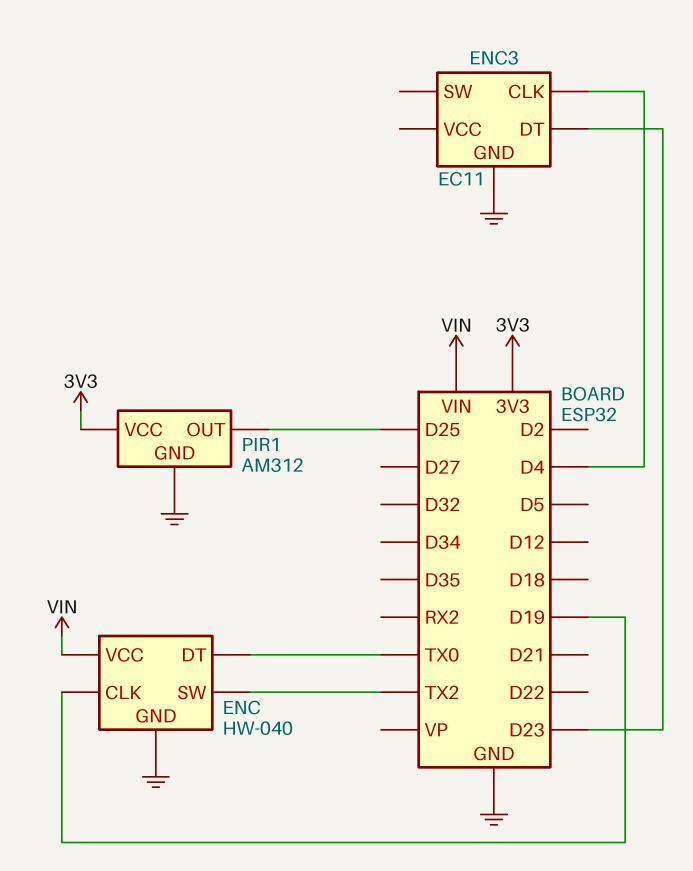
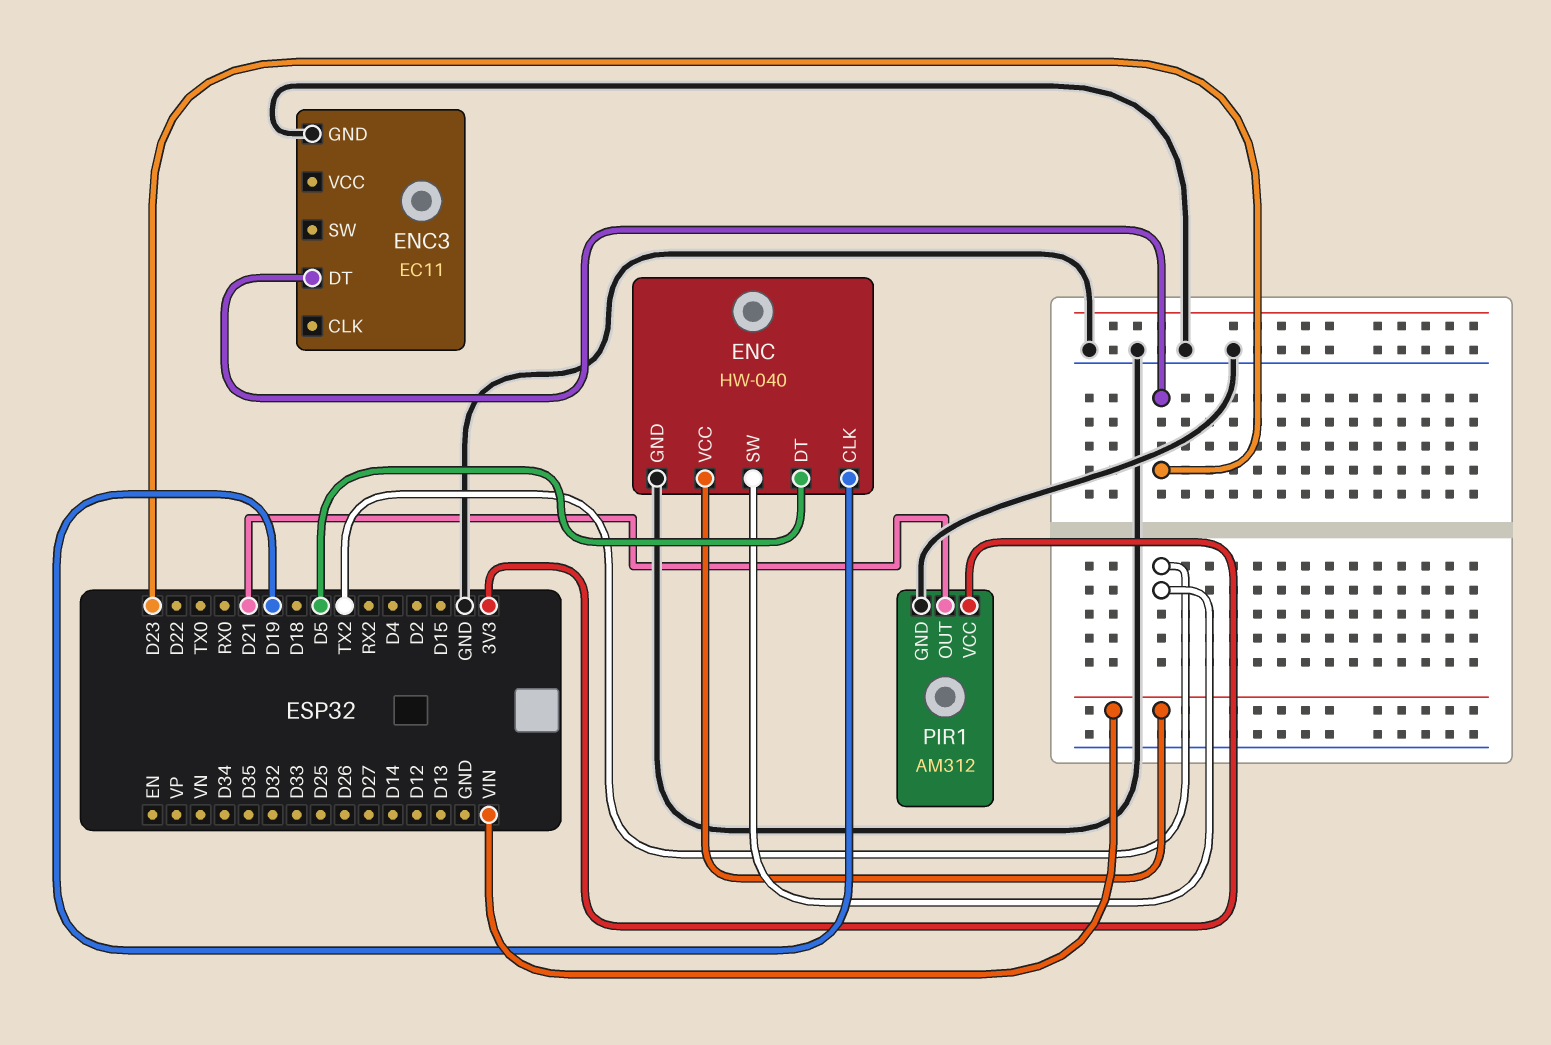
ENC pin DT: TX0 -> D5
ENC3 pin CLK: D4 -> none
PIR1 pin OUT: D25 -> D21

